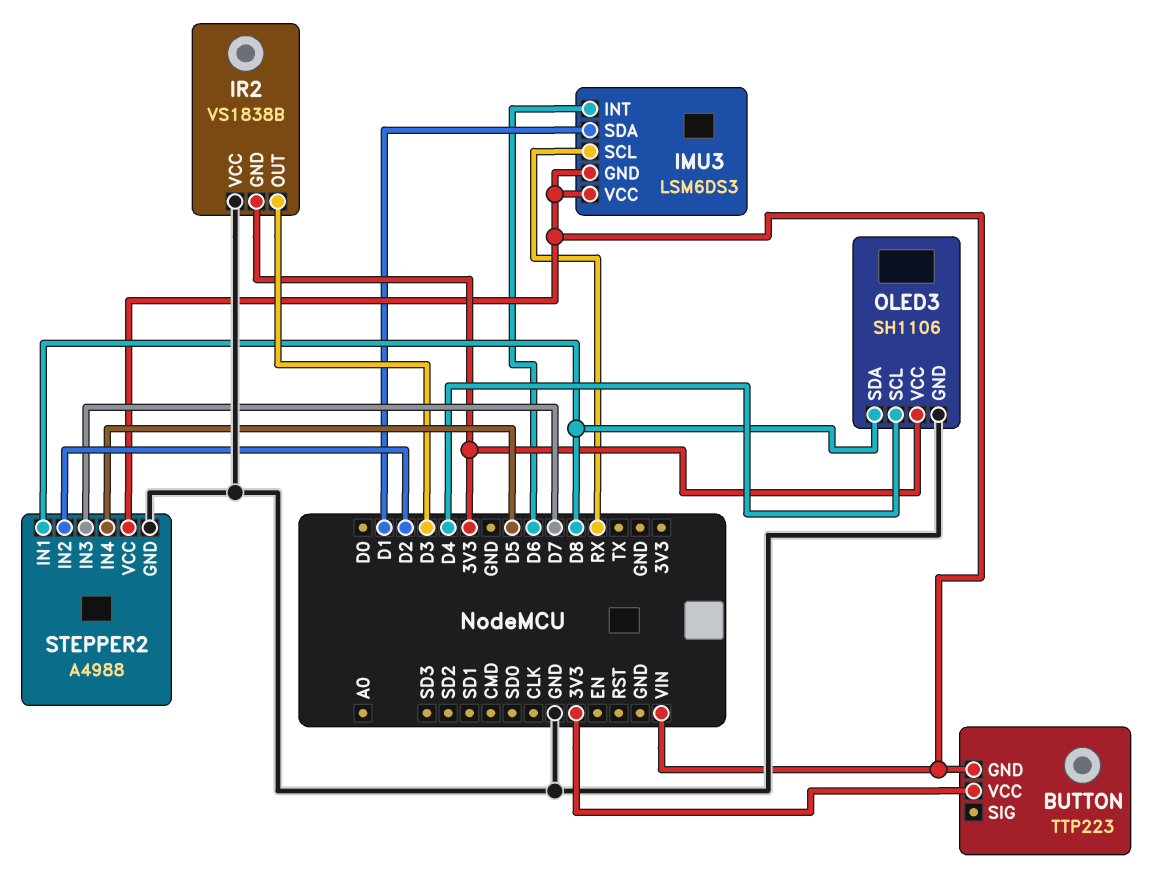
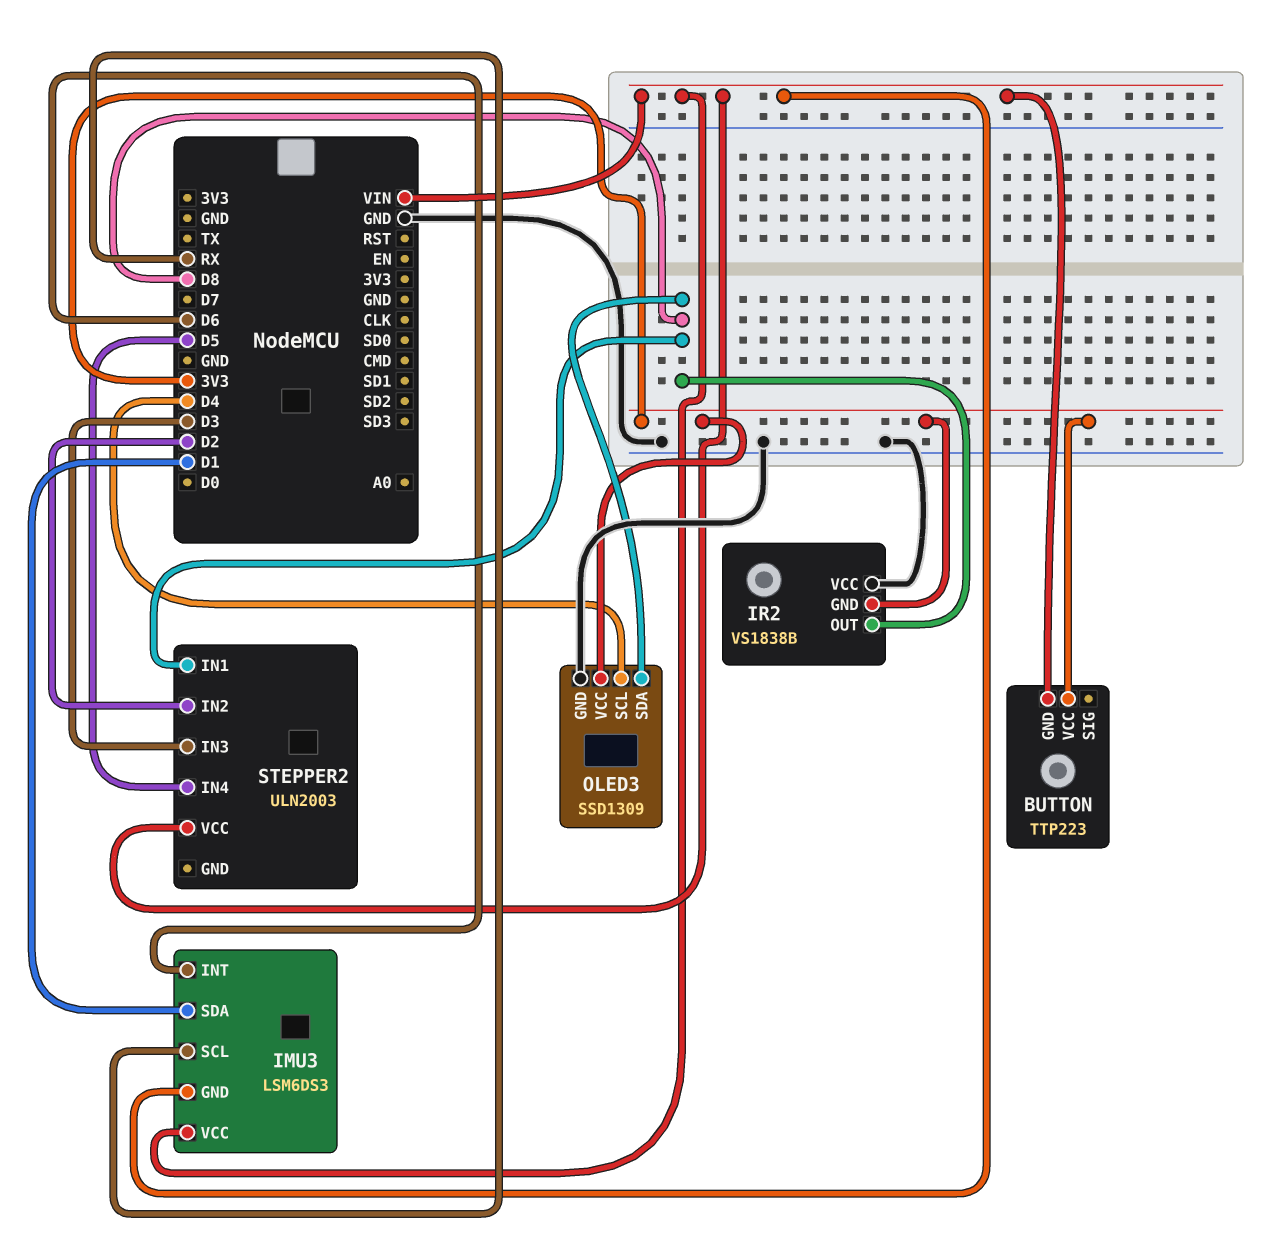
IR2 pin OUT: D3 -> D8
OLED3: SH1106 -> SSD1309
STEPPER2: A4988 -> ULN2003
STEPPER2 pin GND: GND -> none
STEPPER2 pin IN3: D7 -> D3

